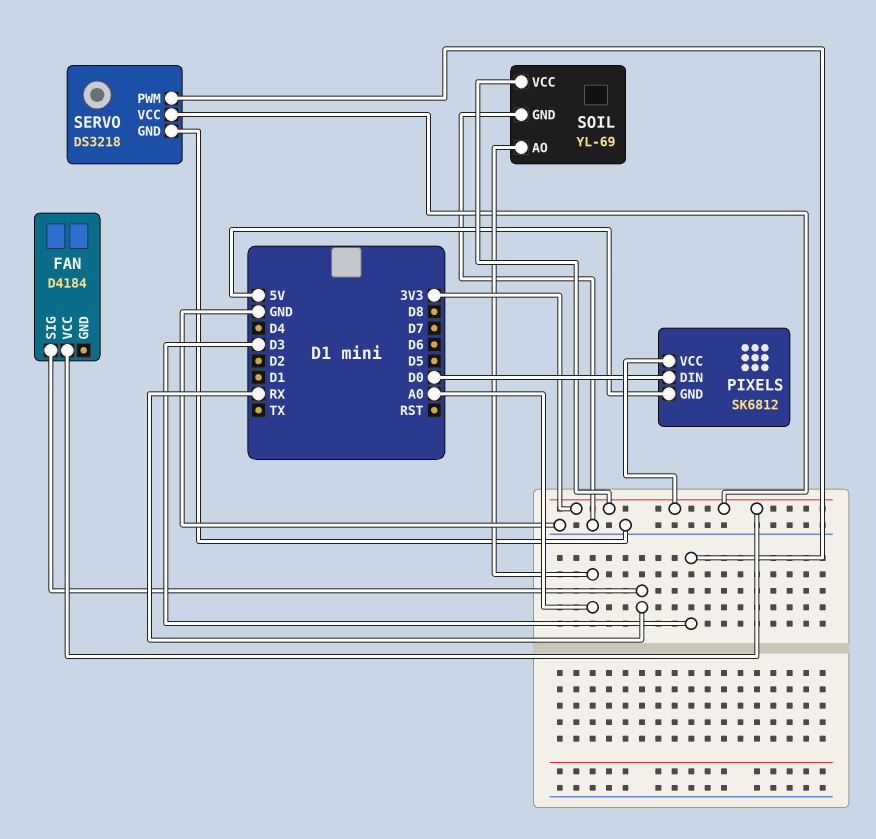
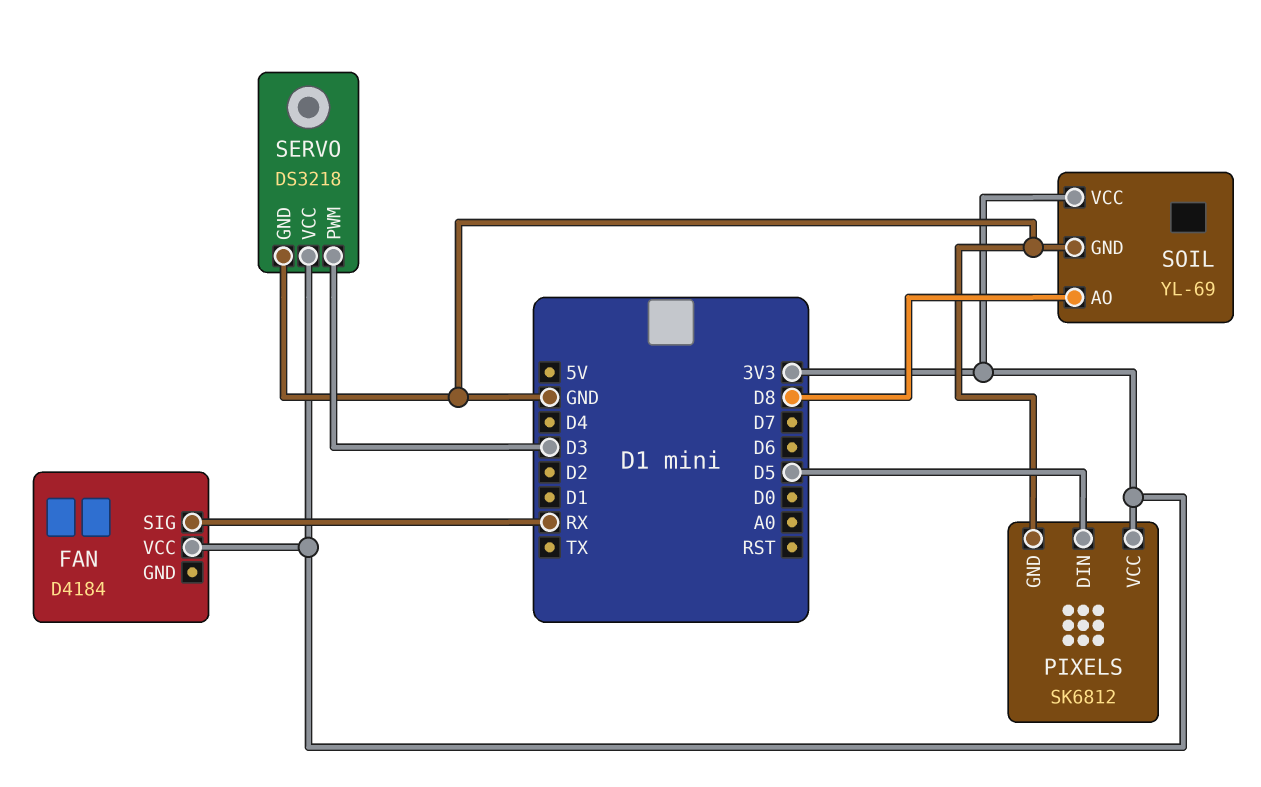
PIXELS pin DIN: D0 -> D5
PIXELS pin GND: 5V -> GND
SOIL pin AO: A0 -> D8

